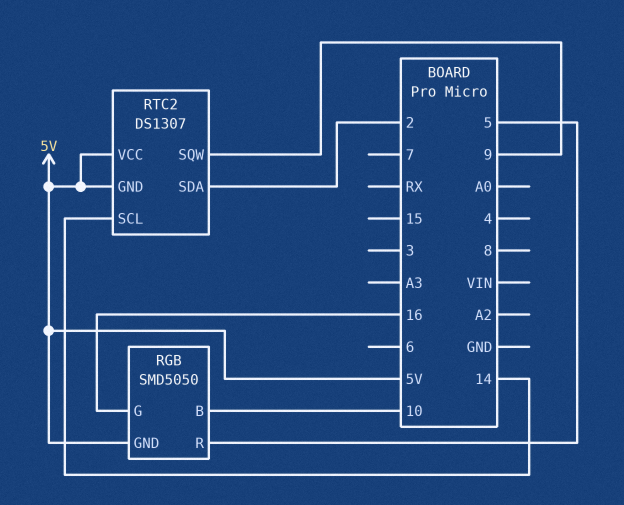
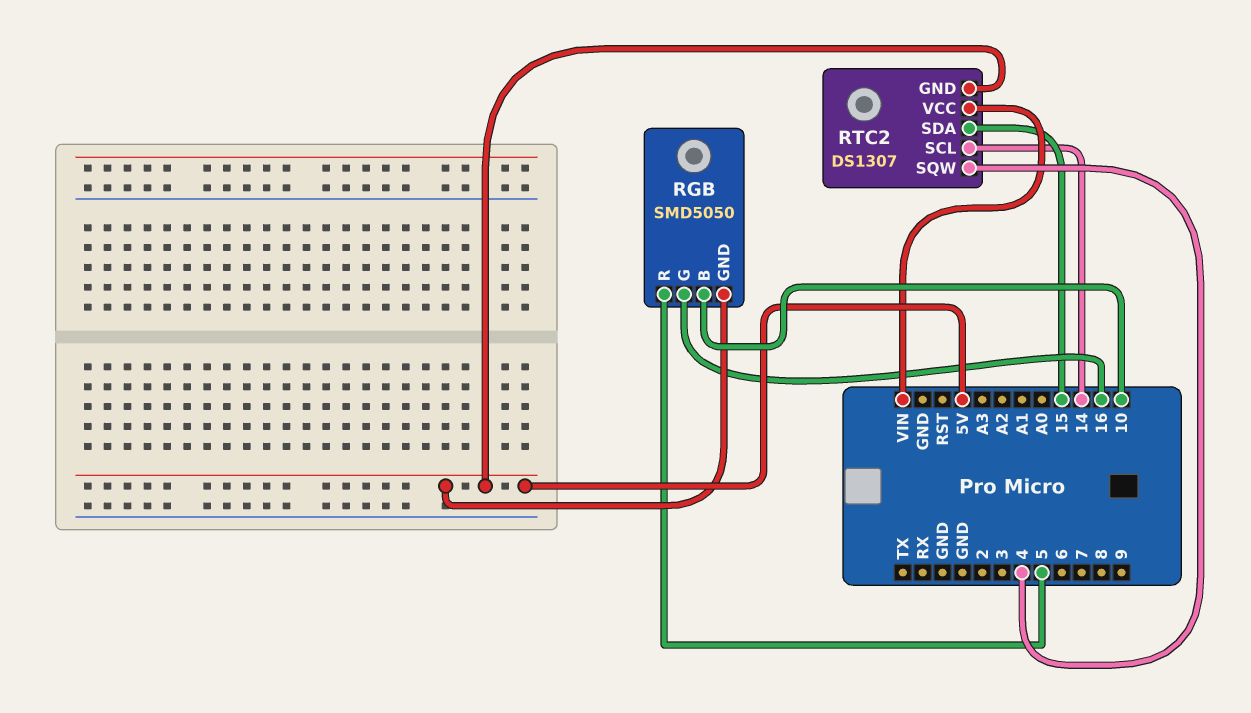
RTC2 pin SDA: 2 -> 15
RTC2 pin SQW: 9 -> 4
RTC2 pin VCC: 5V -> VIN

